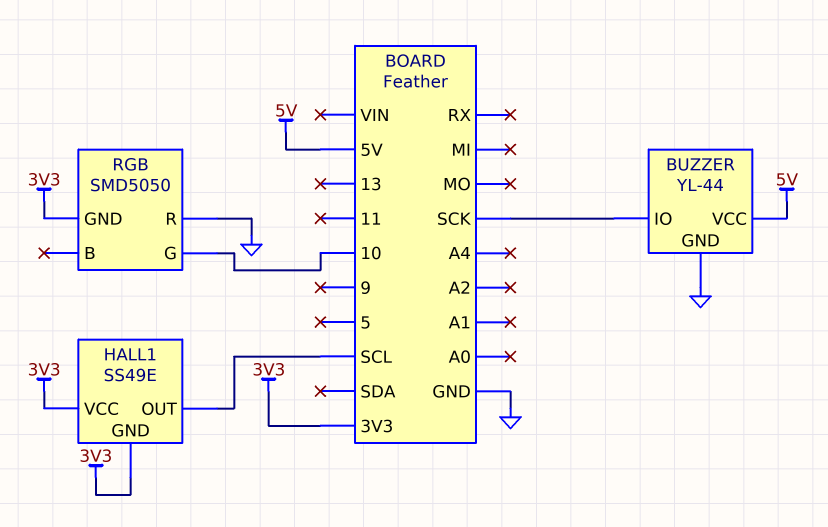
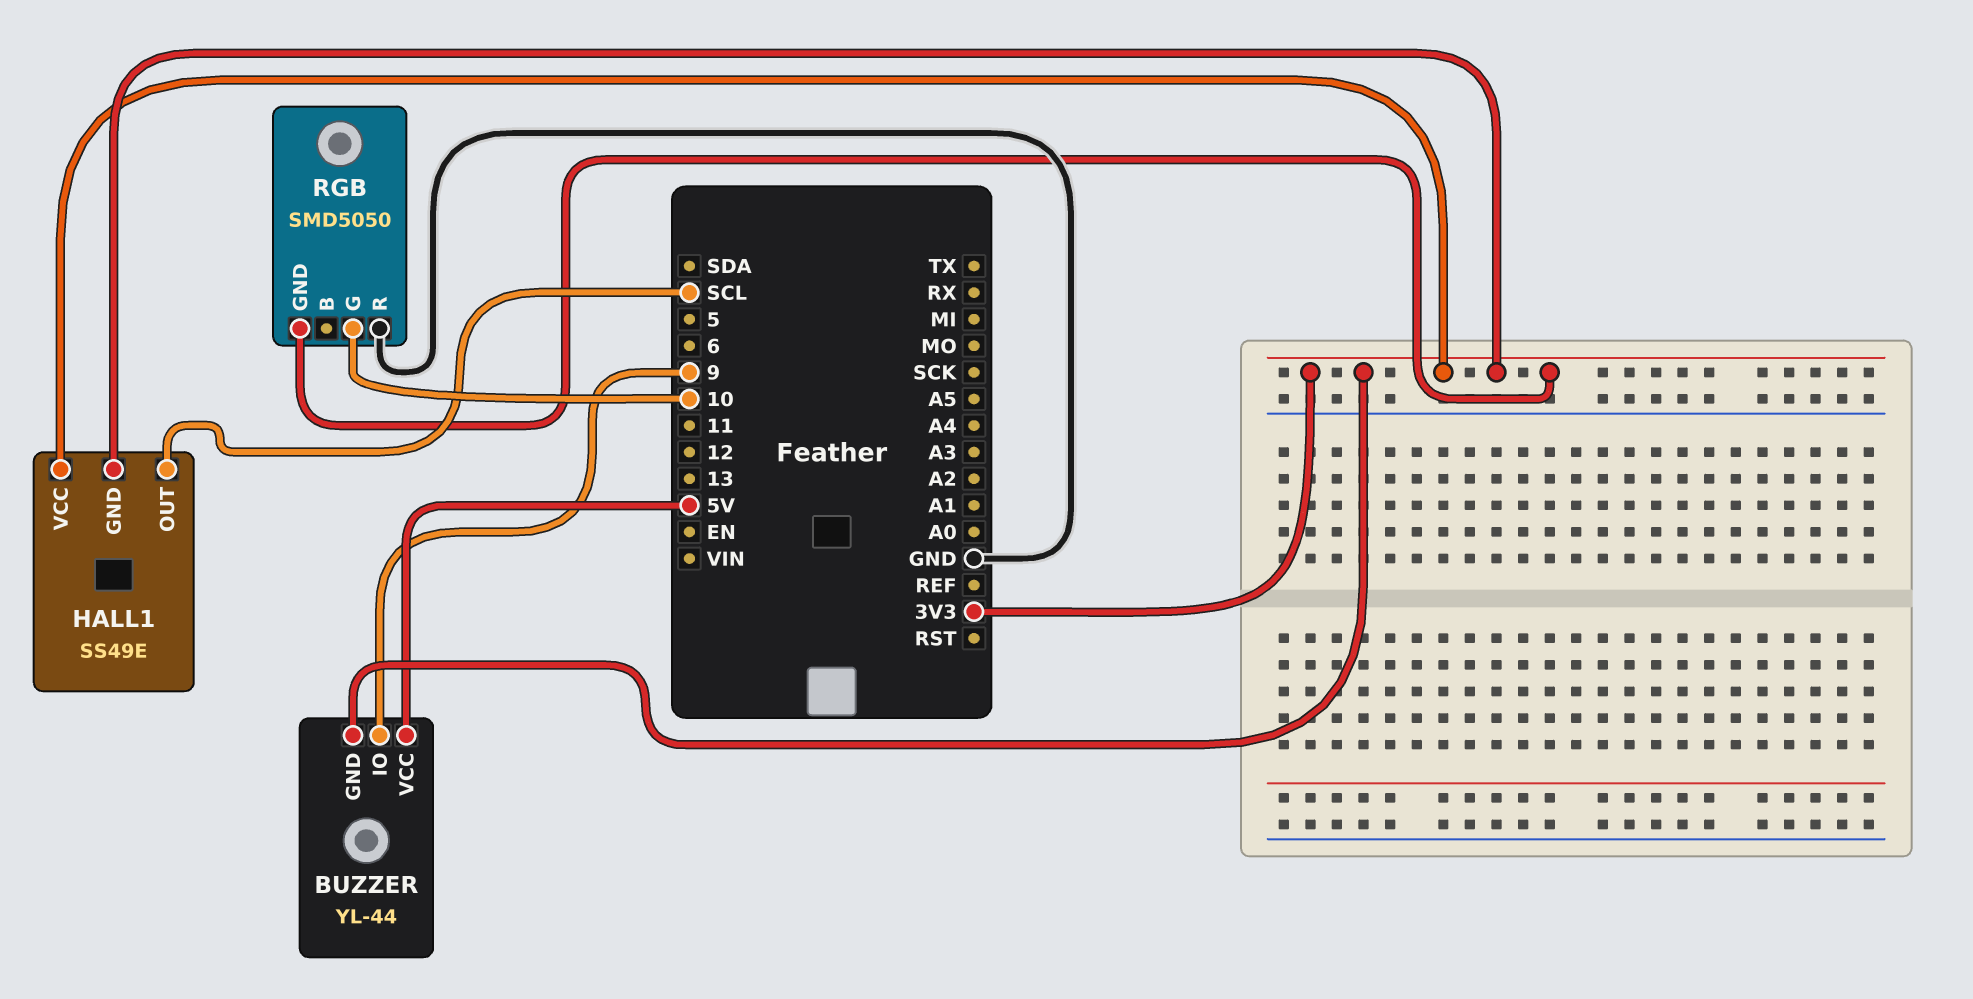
BUZZER pin GND: GND -> 3V3
BUZZER pin IO: SCK -> 9

